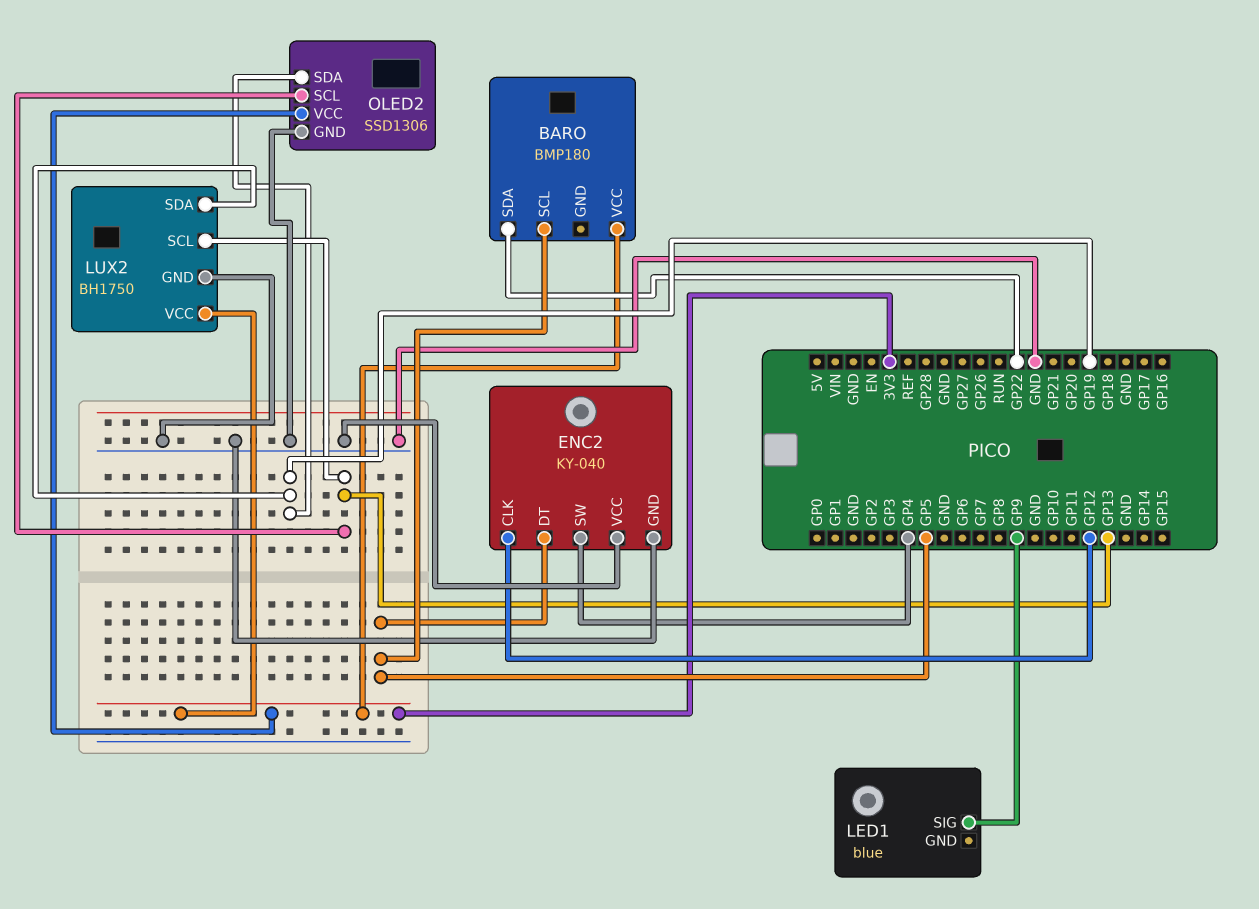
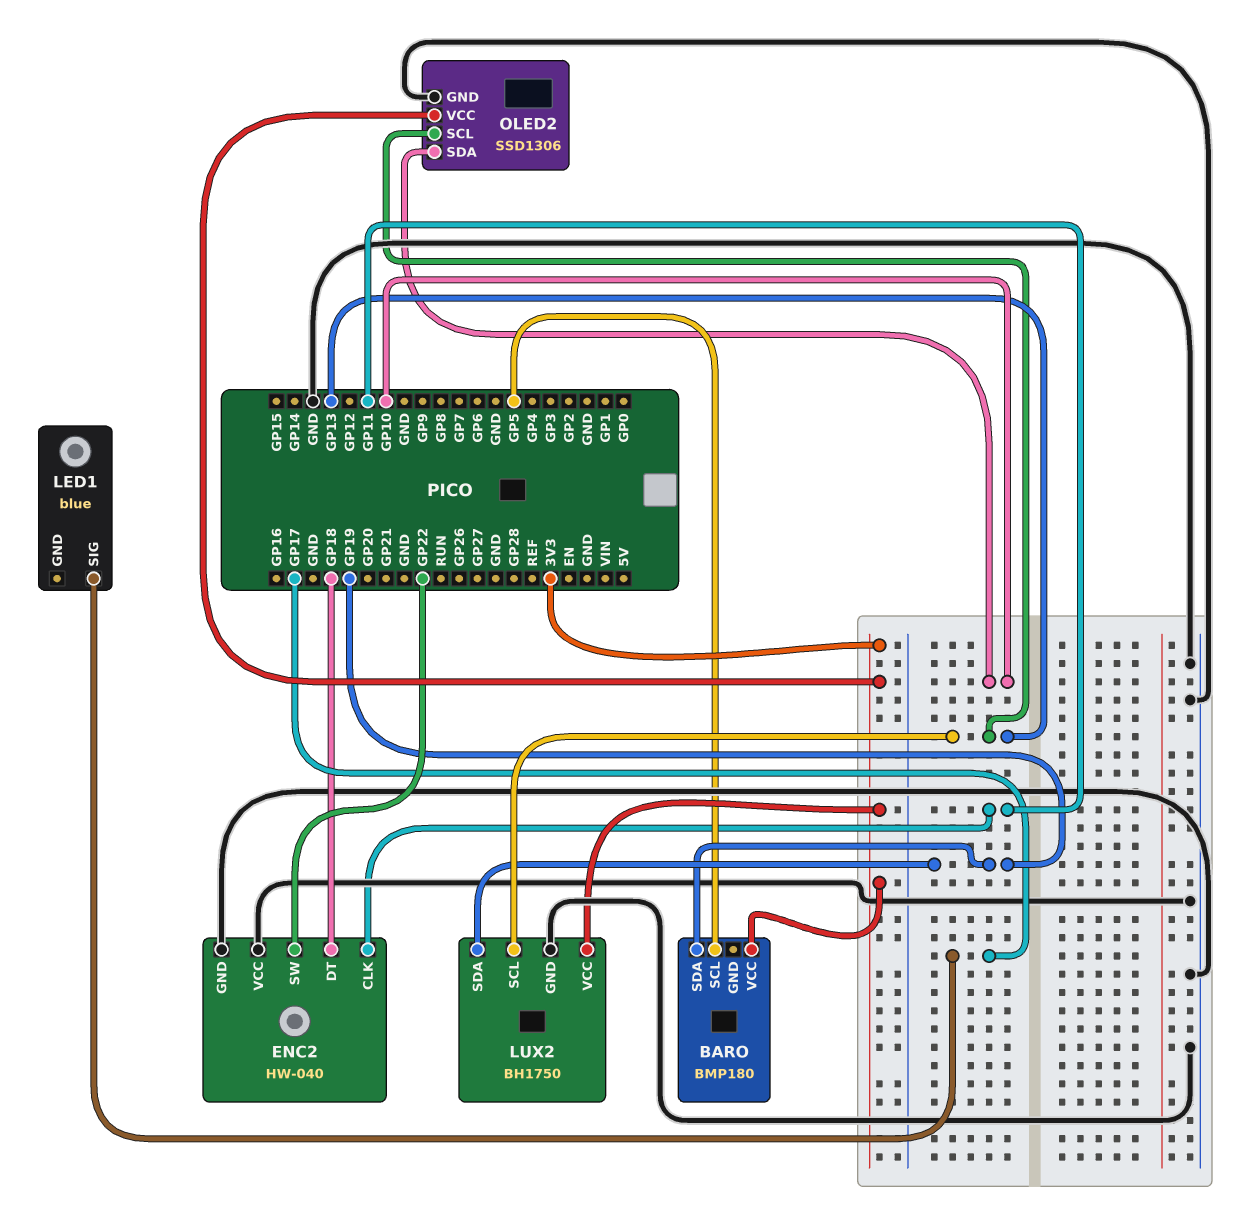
BARO pin SDA: GP22 -> GP19
ENC2: KY-040 -> HW-040
ENC2 pin CLK: GP12 -> GP11
ENC2 pin DT: GP5 -> GP18
ENC2 pin SW: GP4 -> GP22
LED1 pin SIG: GP9 -> GP17
OLED2 pin SDA: GP19 -> GP10

